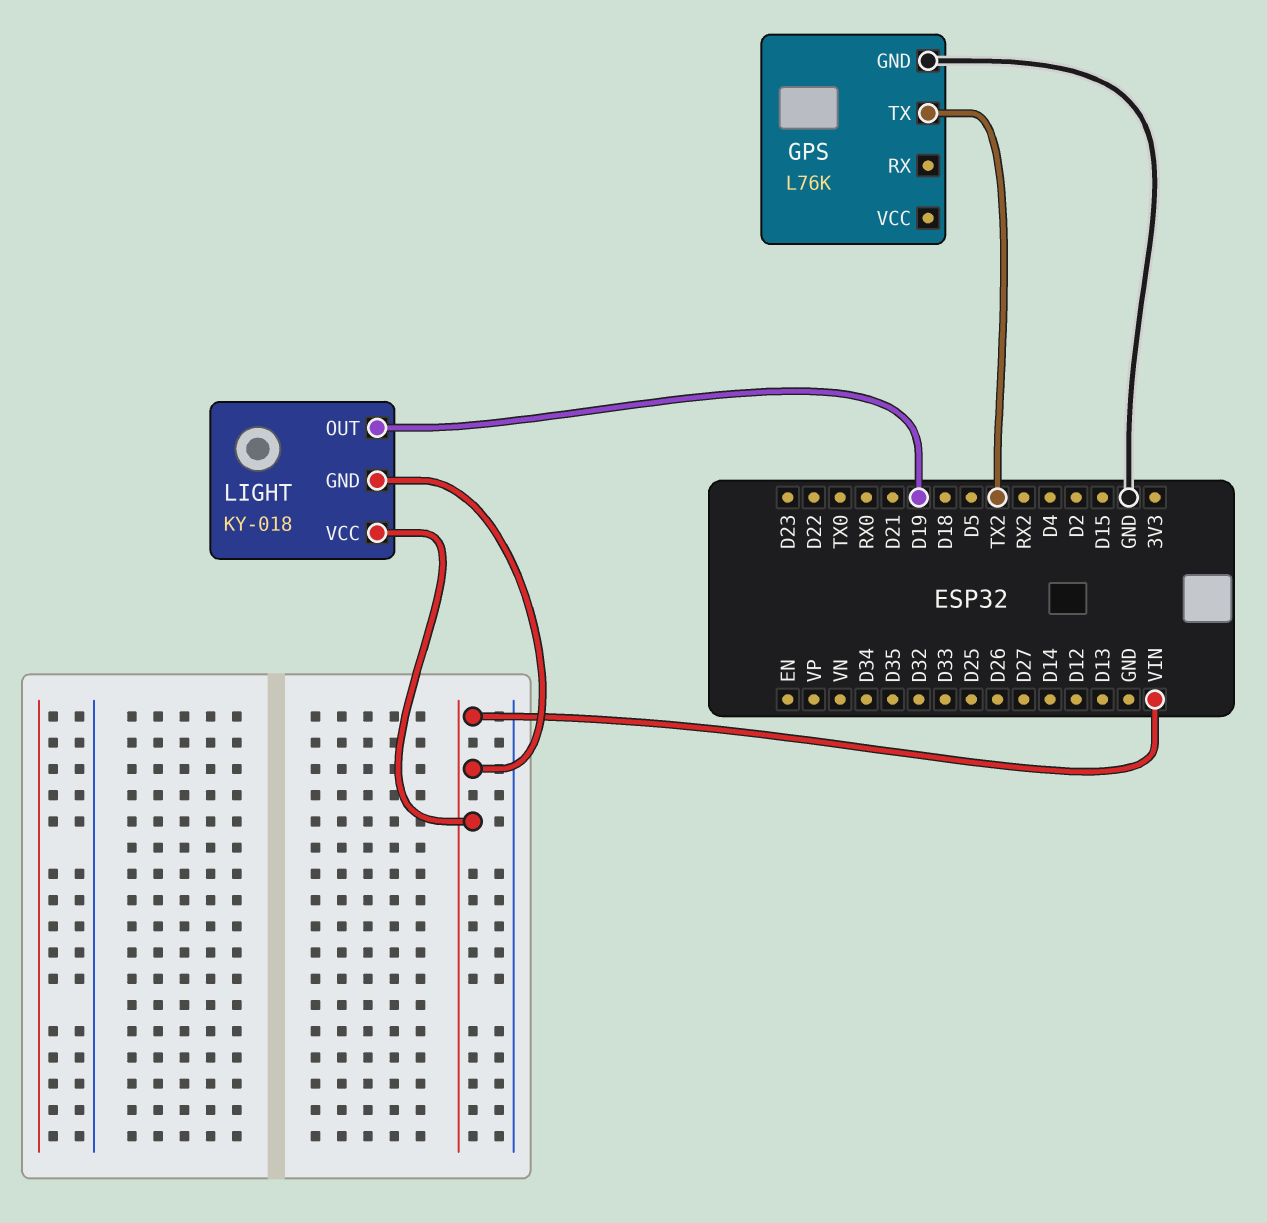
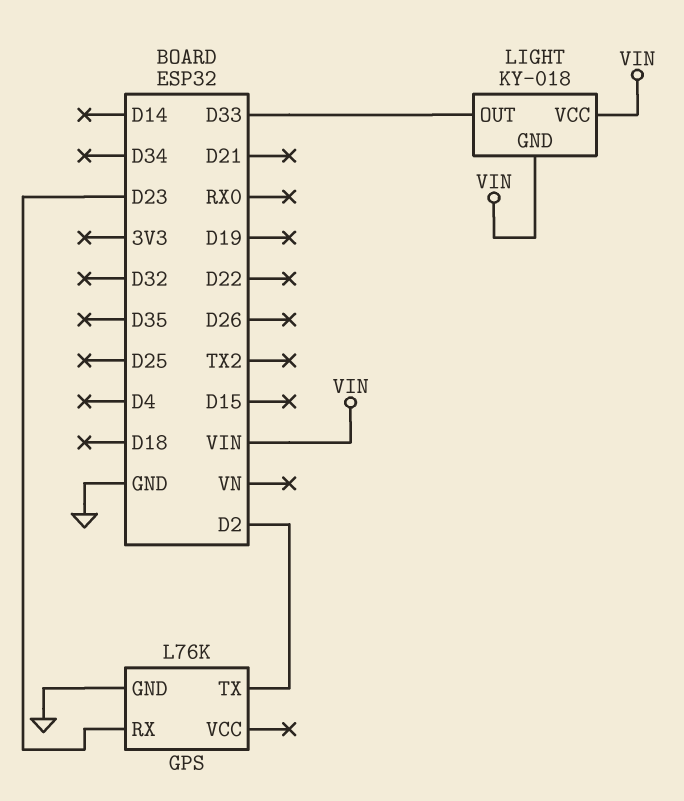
GPS pin RX: none -> D23
GPS pin TX: TX2 -> D2
LIGHT pin OUT: D19 -> D33

